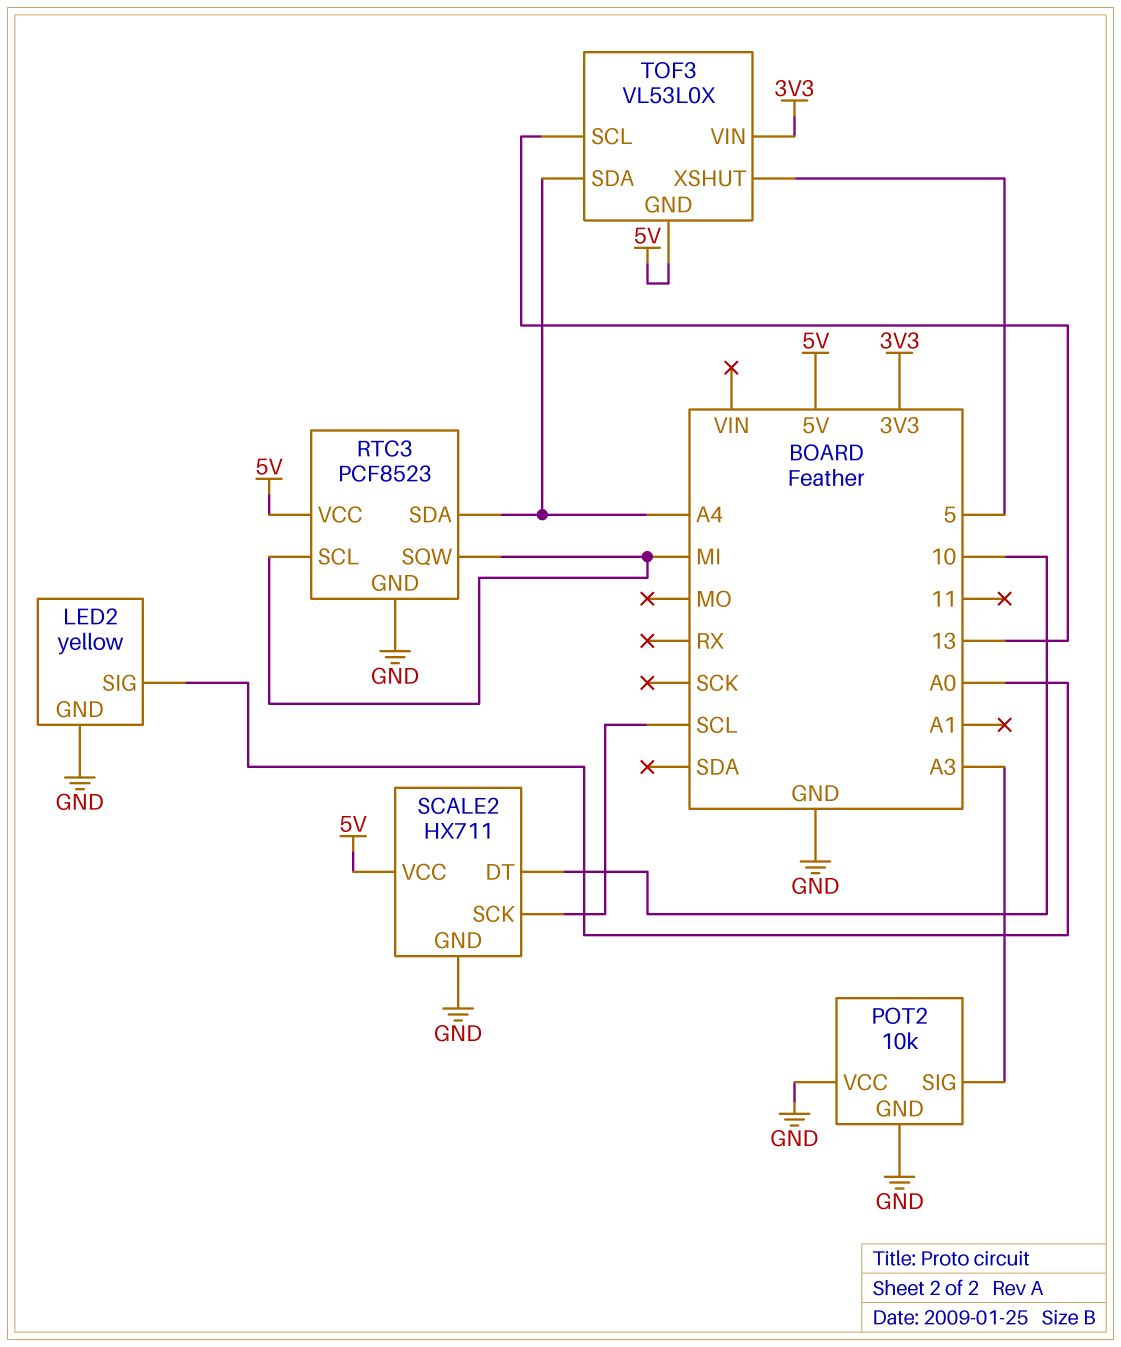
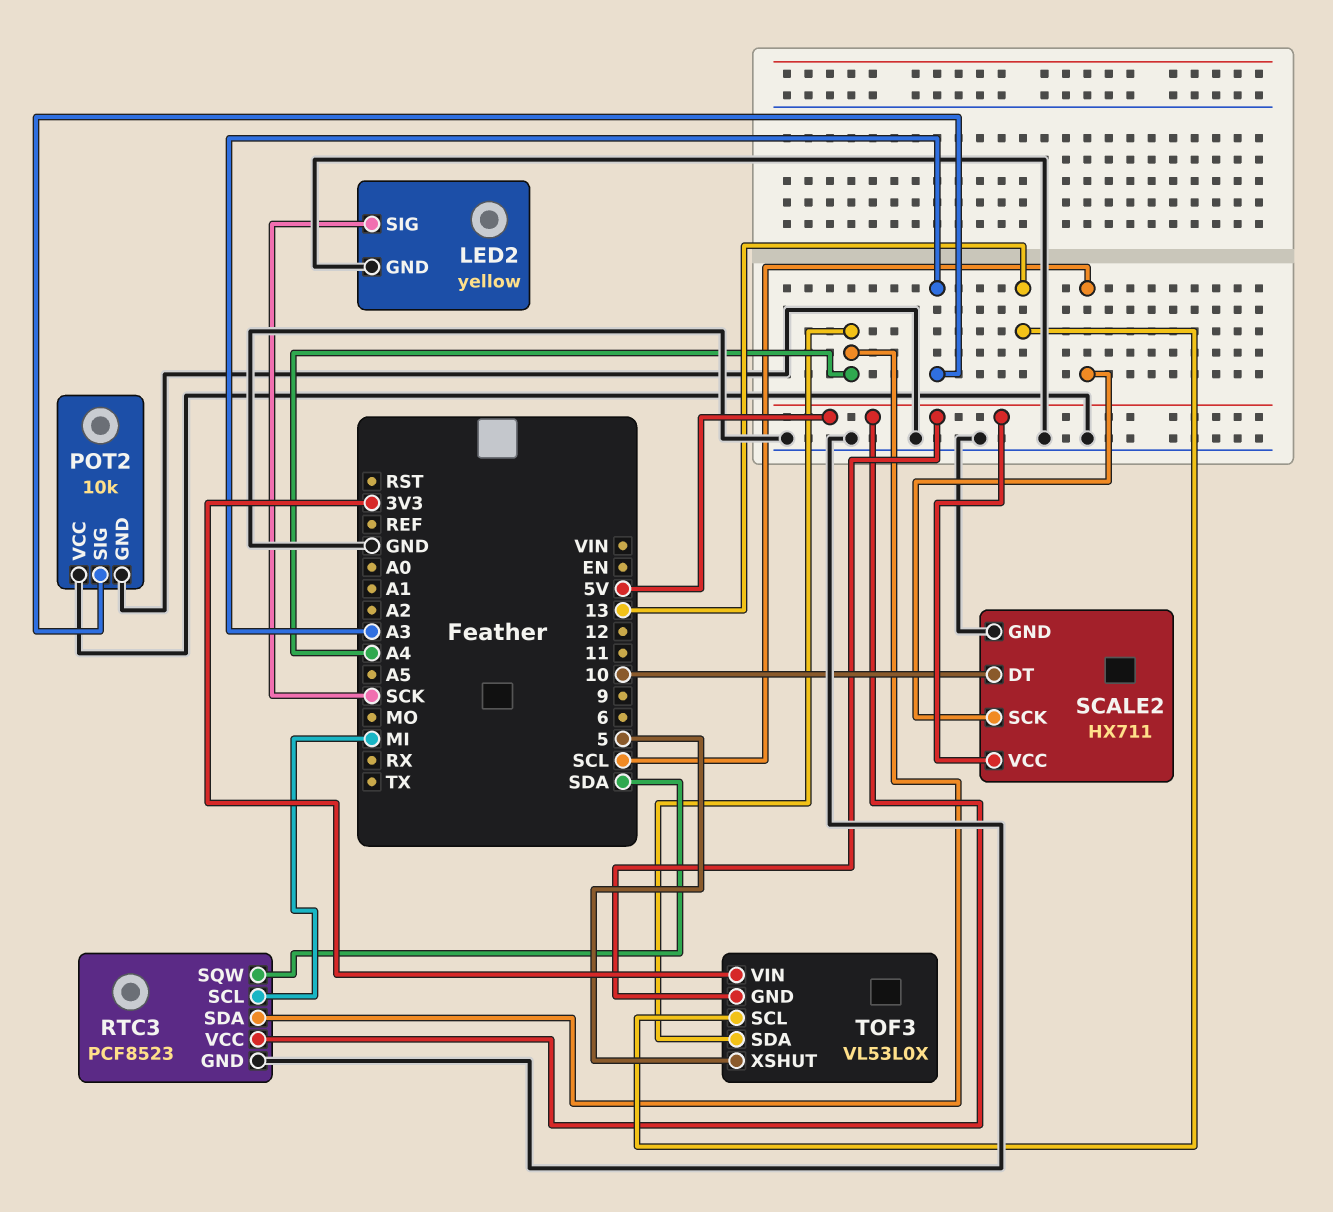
LED2 pin SIG: A0 -> SCK
RTC3 pin SQW: MI -> SDA

